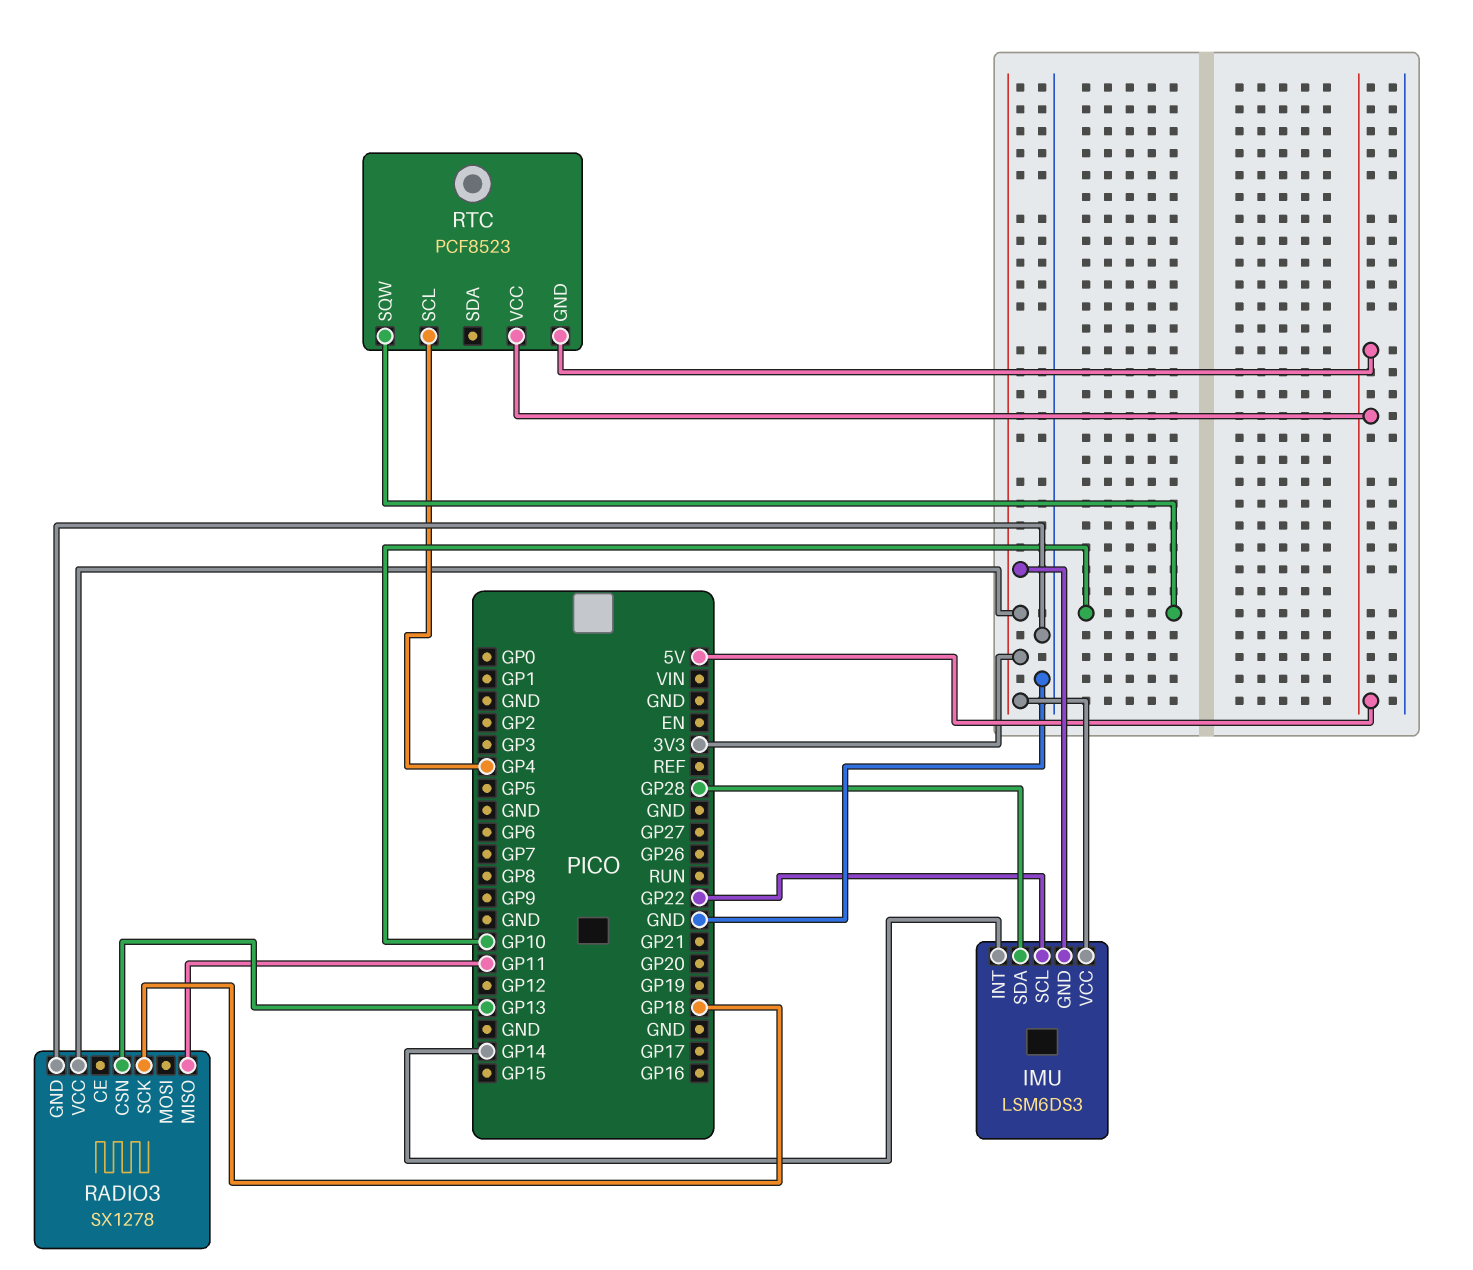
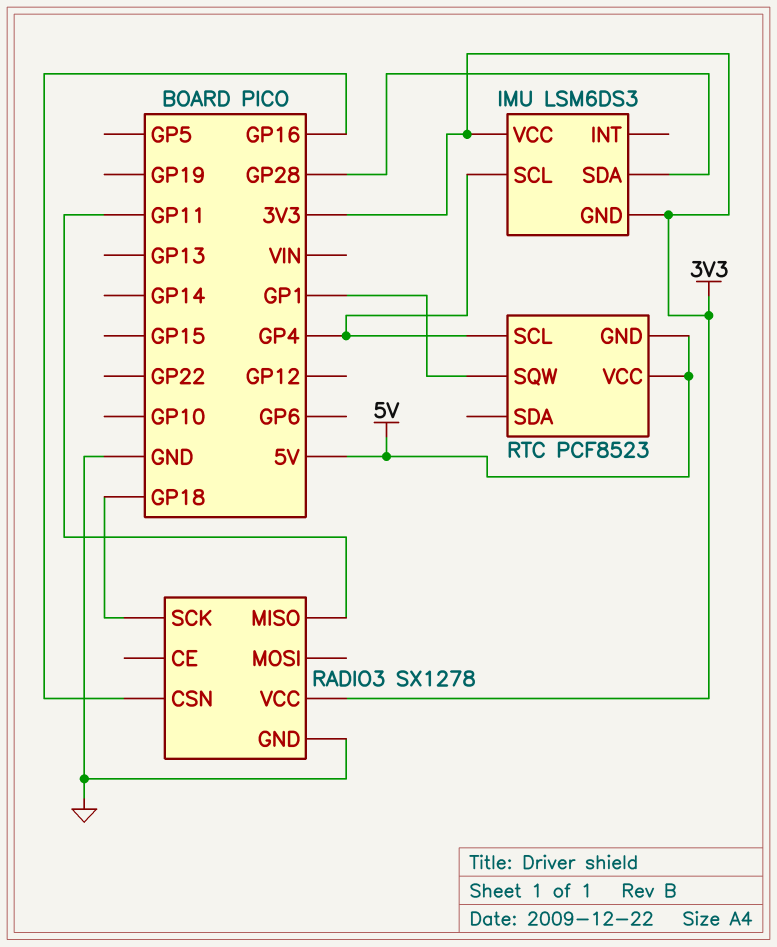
IMU pin INT: GP14 -> none
IMU pin SCL: GP22 -> GP4
RADIO3 pin CSN: GP13 -> GP16
RTC pin SQW: GP10 -> GP1

